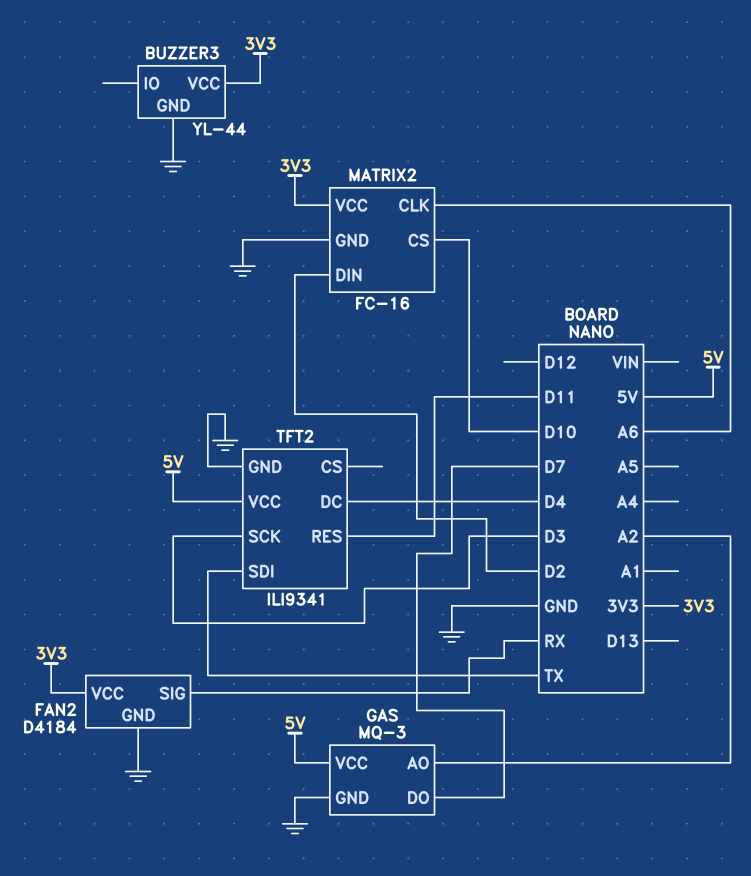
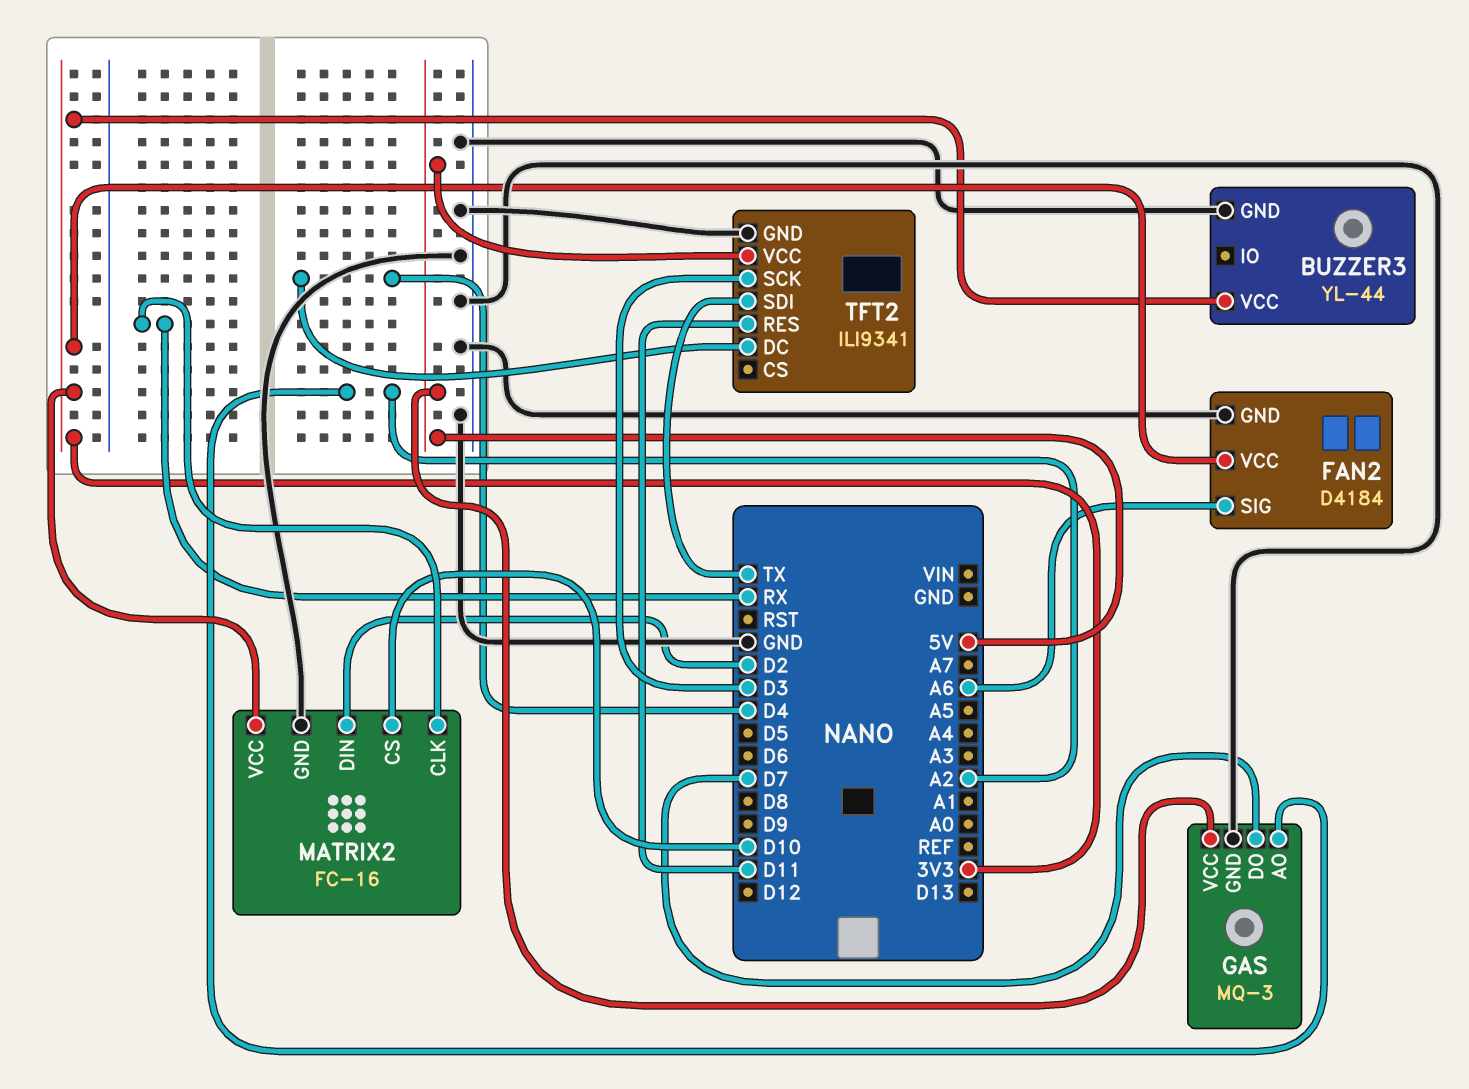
FAN2 pin SIG: RX -> A6
MATRIX2 pin CLK: A6 -> RX

